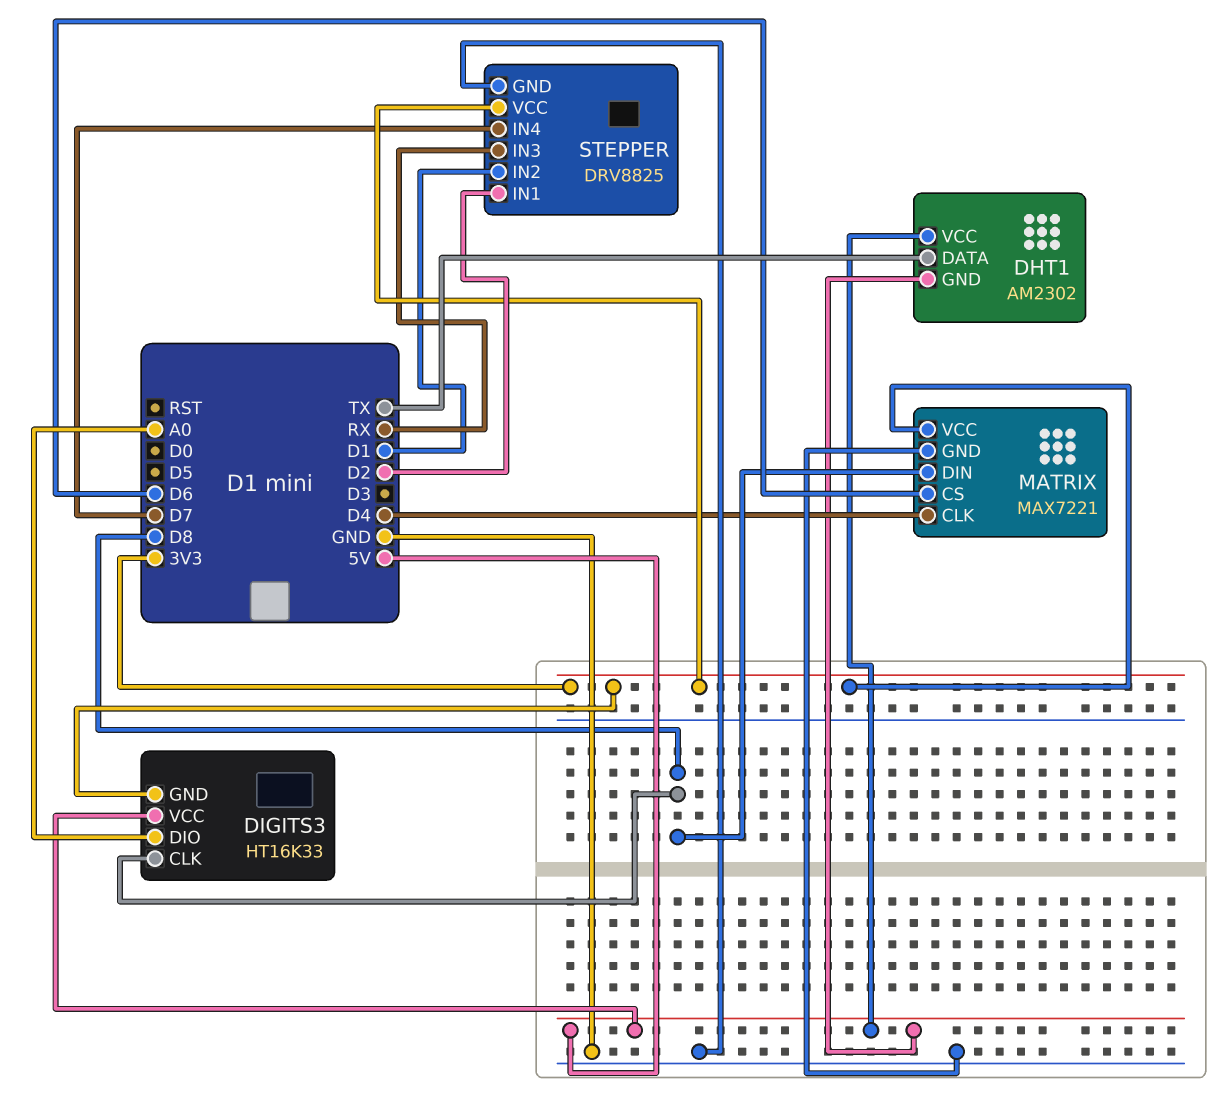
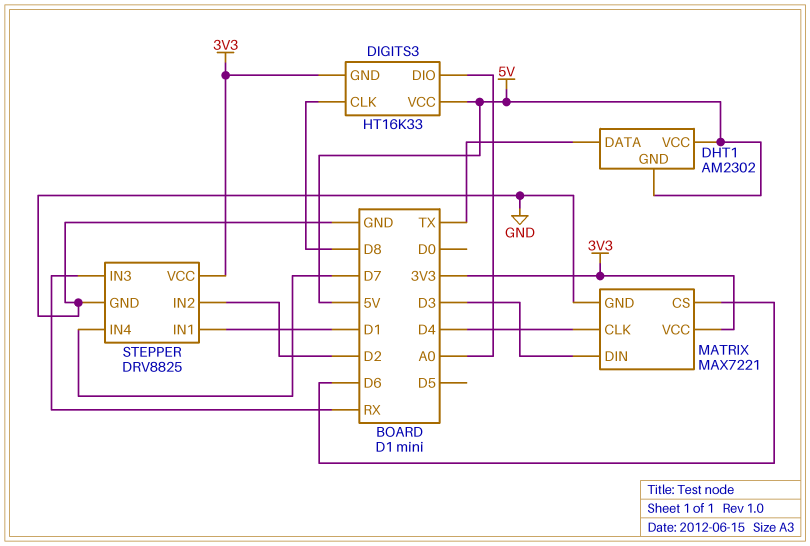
MATRIX pin DIN: D8 -> D3
STEPPER pin IN1: D2 -> D1
STEPPER pin IN2: D1 -> D2

